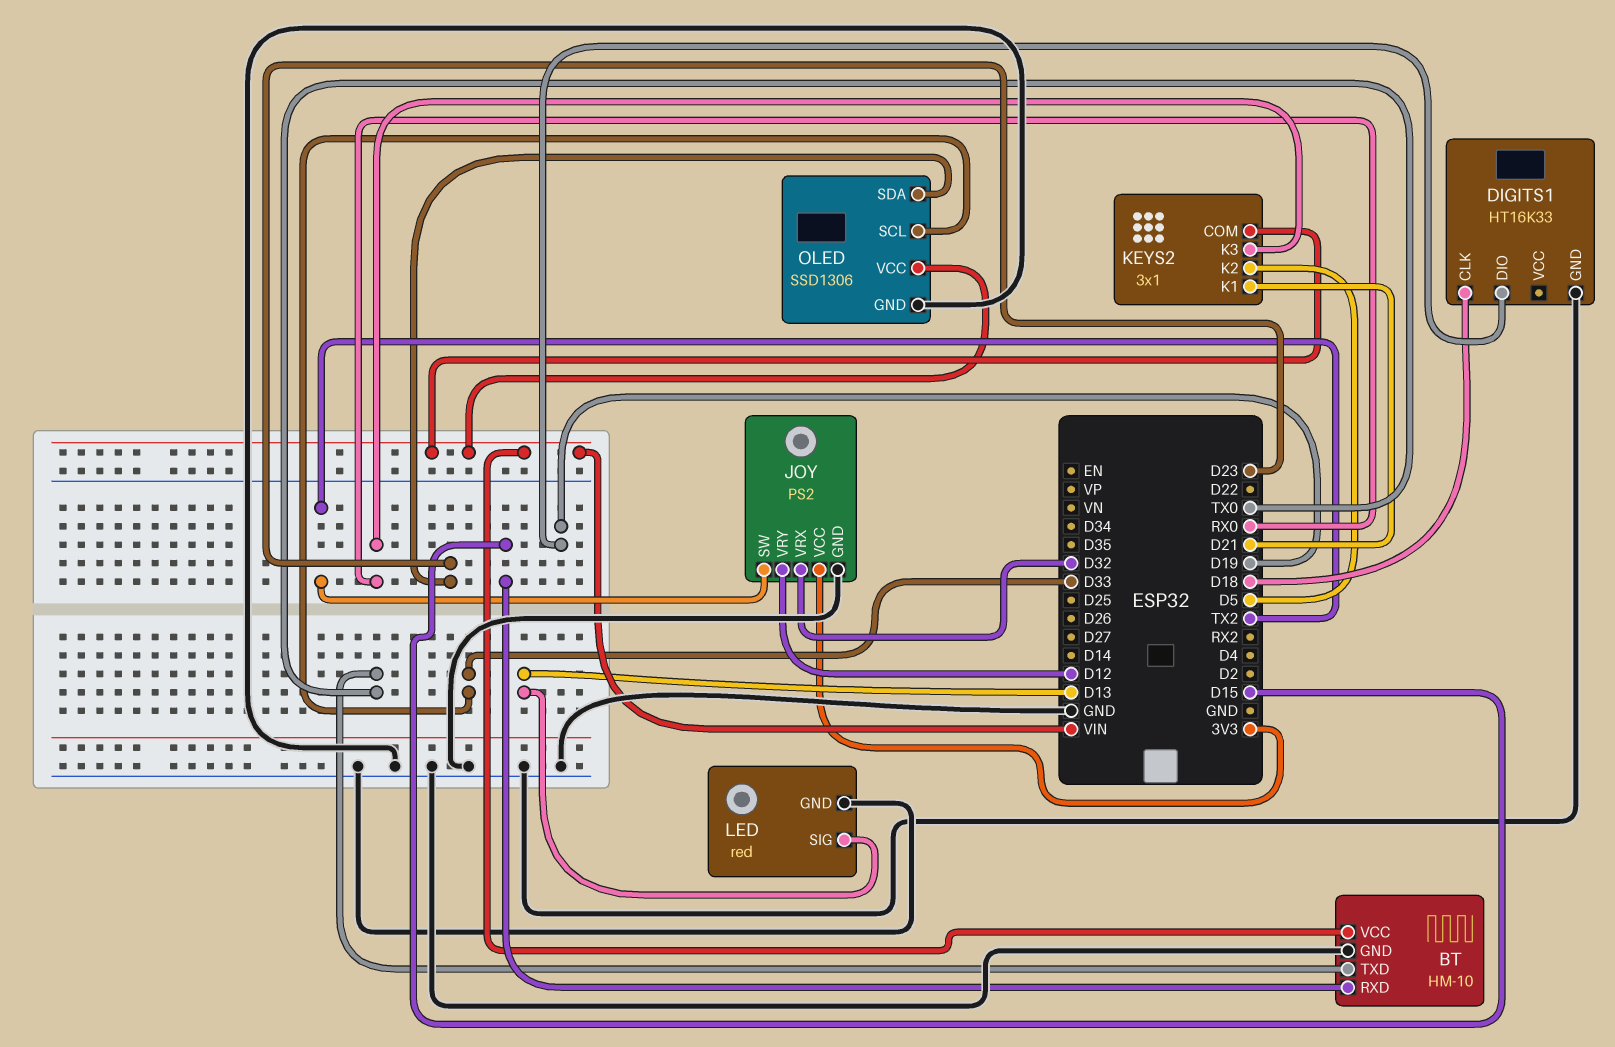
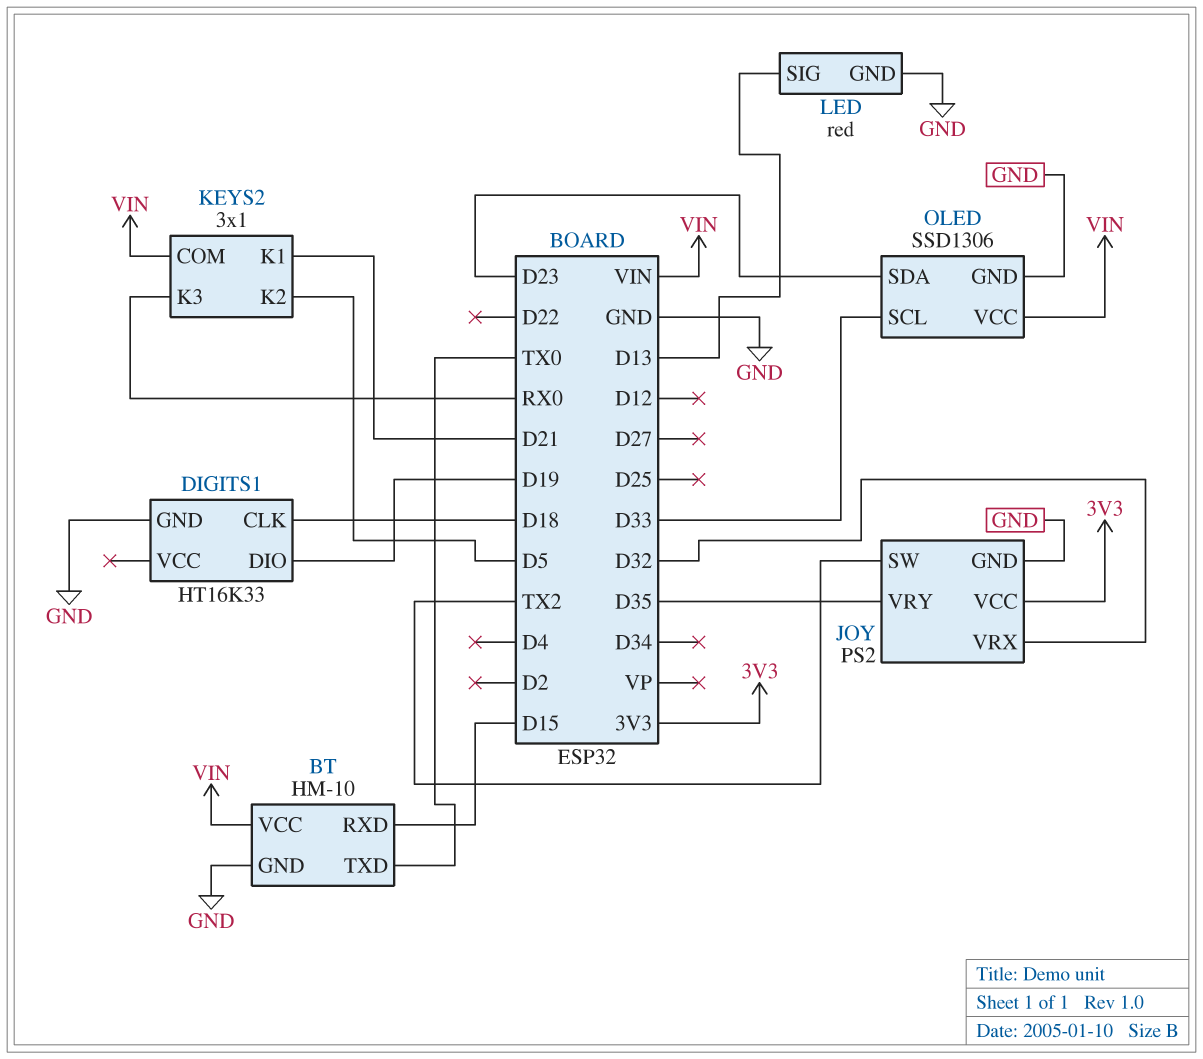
JOY pin VRY: D12 -> D35

